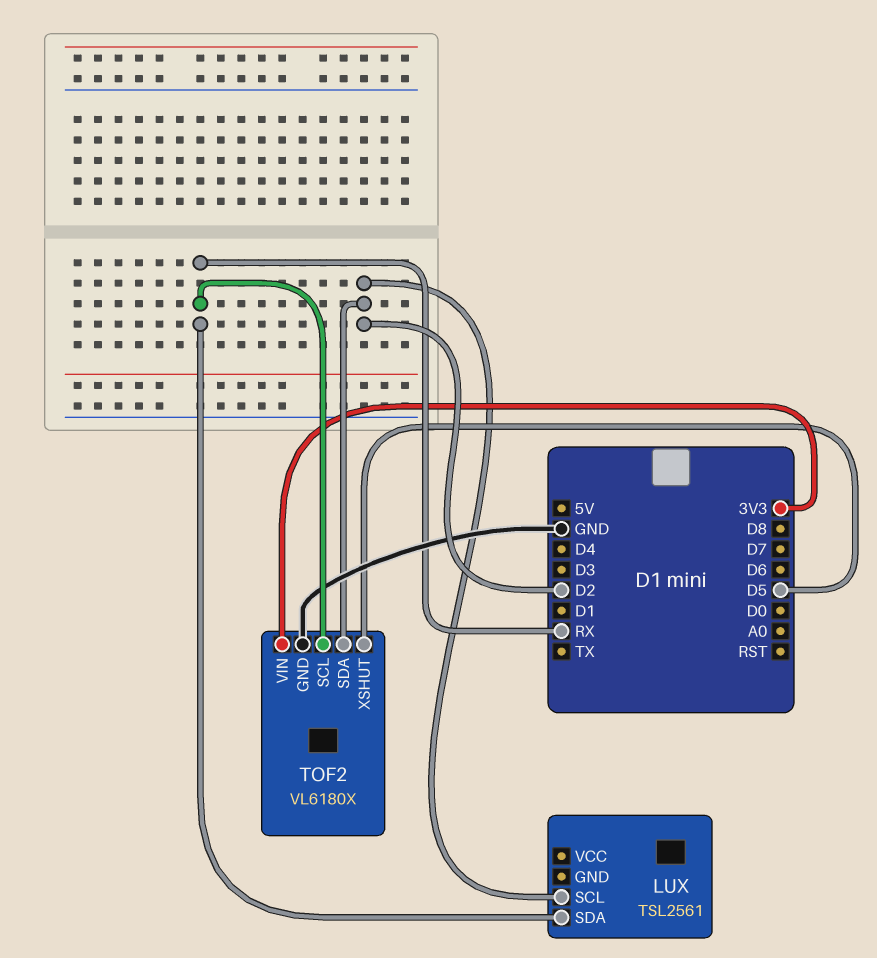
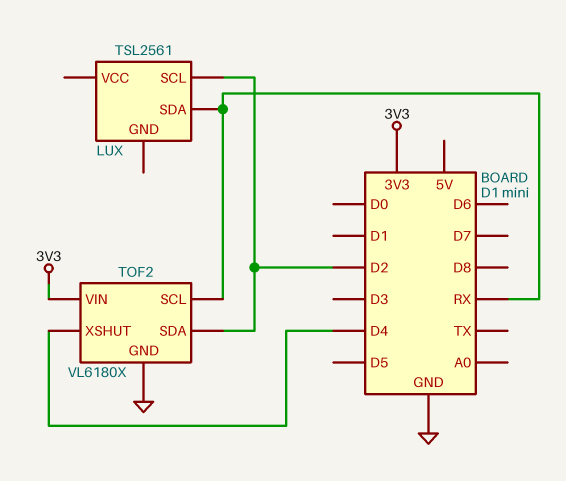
TOF2 pin XSHUT: D5 -> D4

